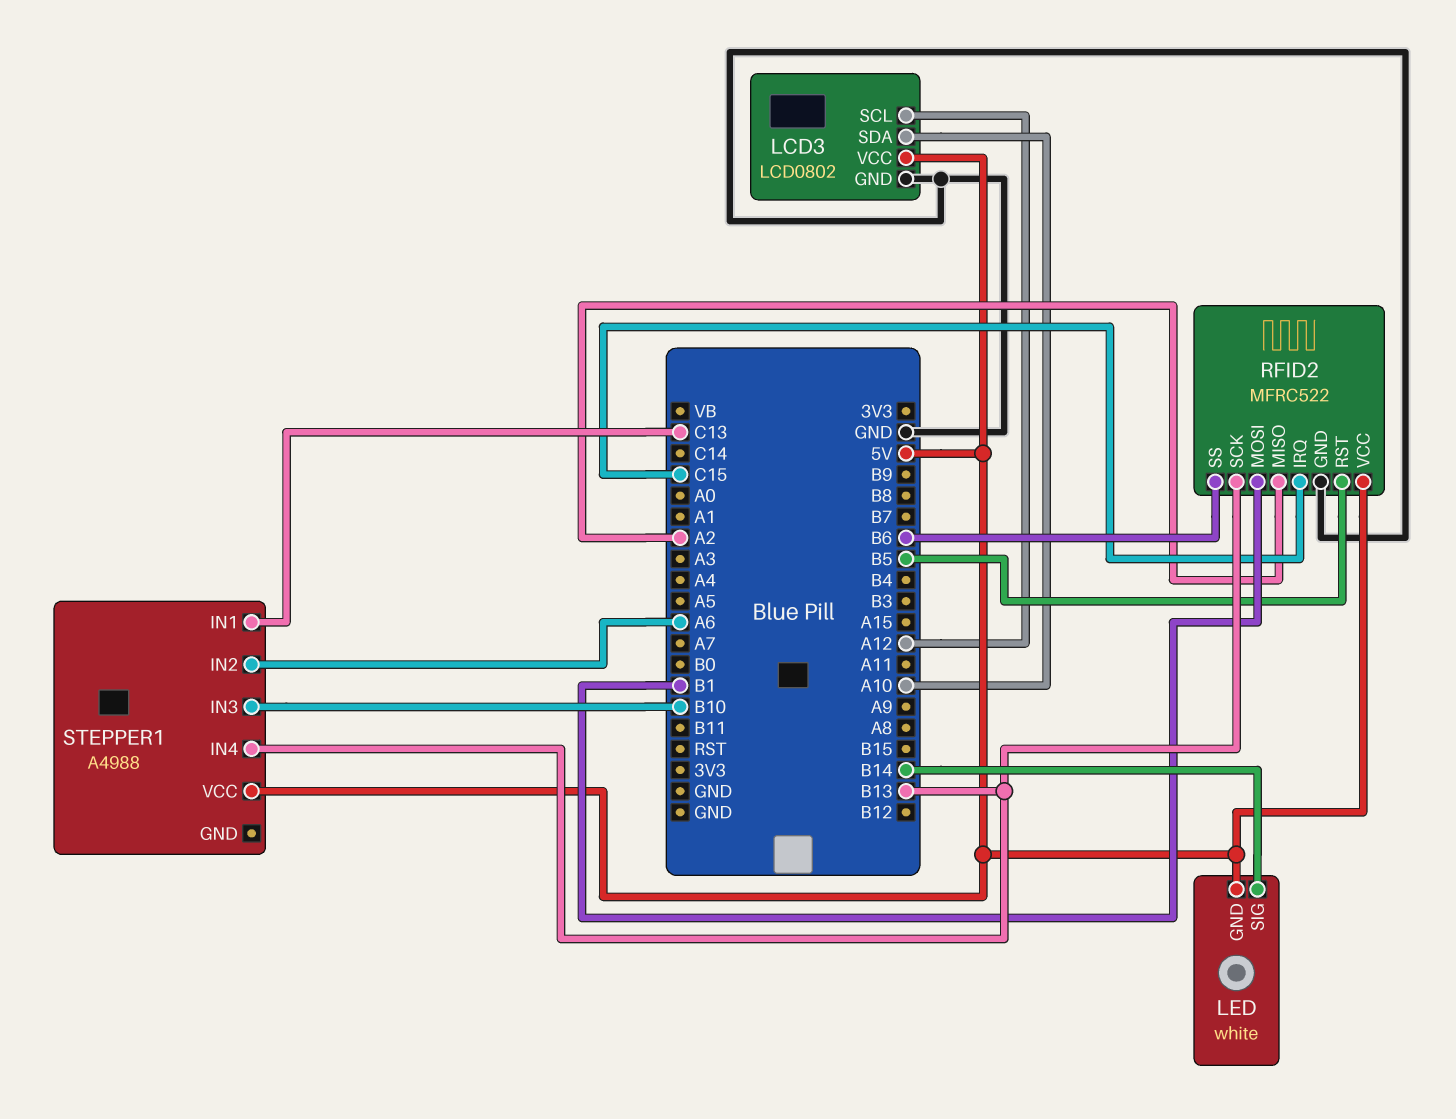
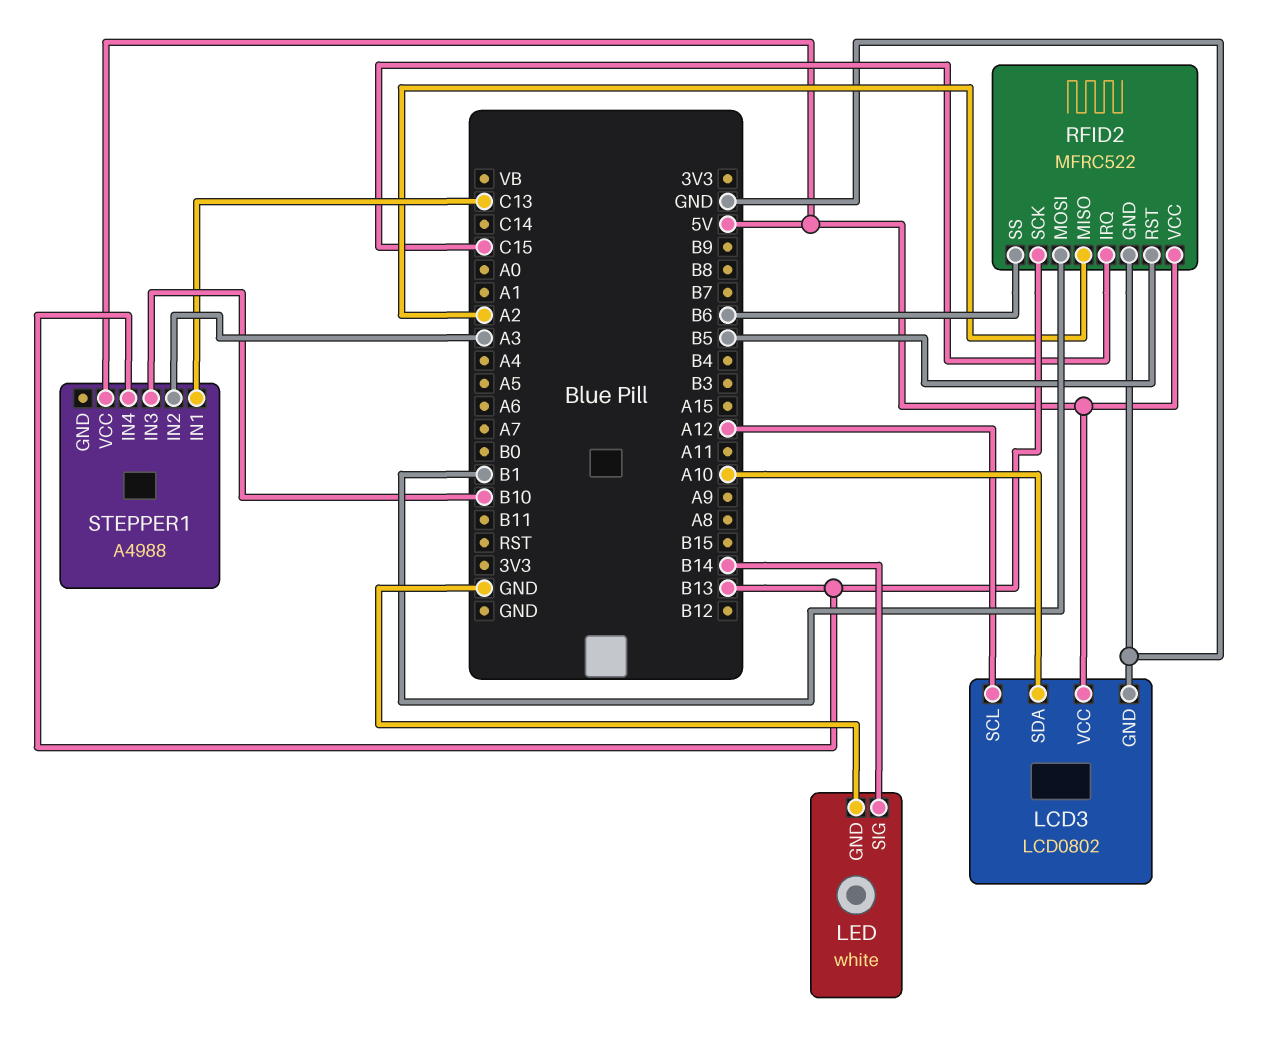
LED pin GND: 5V -> GND
STEPPER1 pin IN2: A6 -> A3

